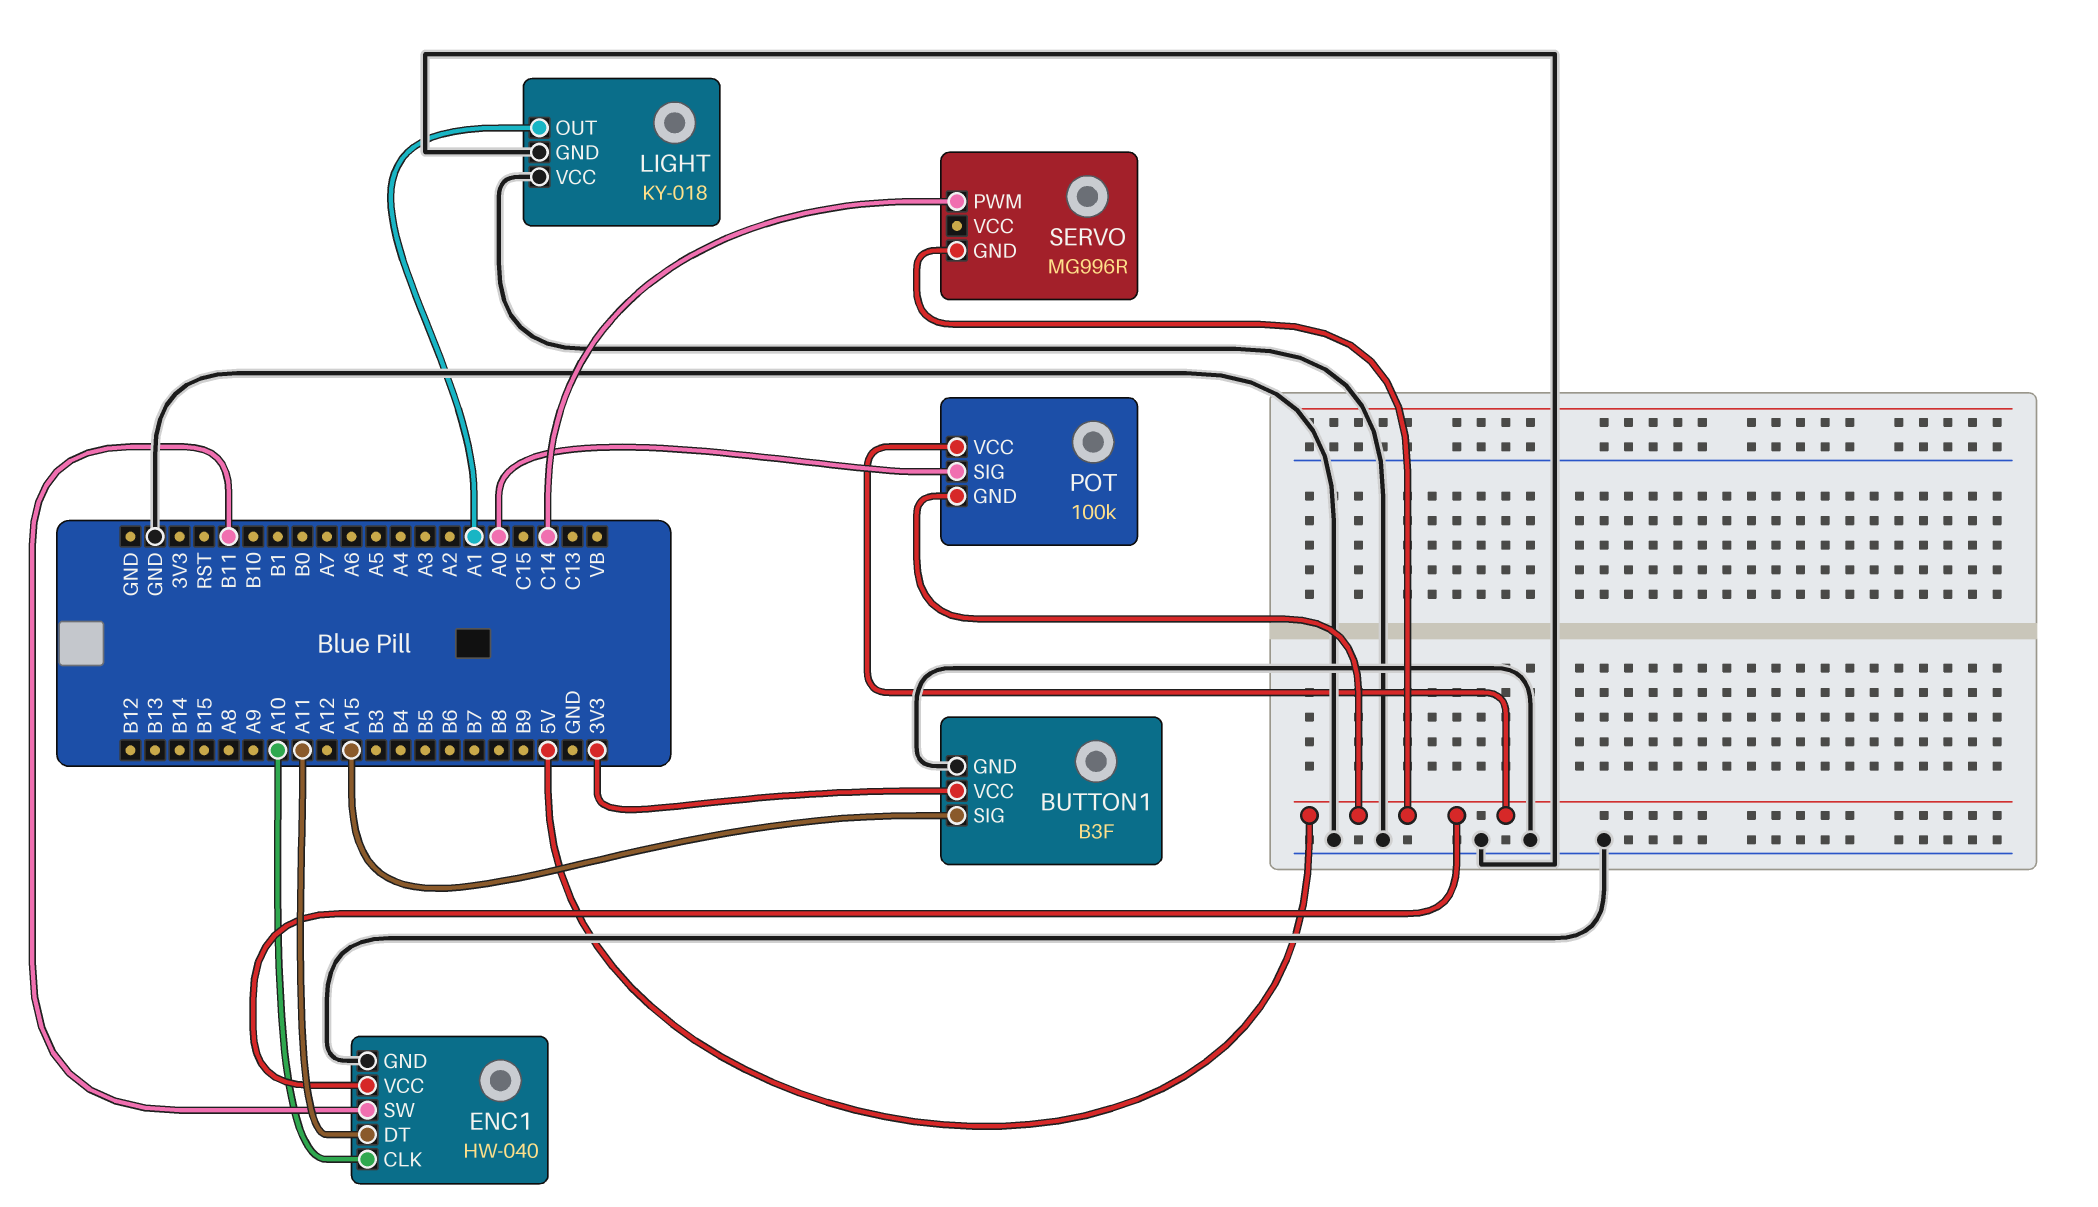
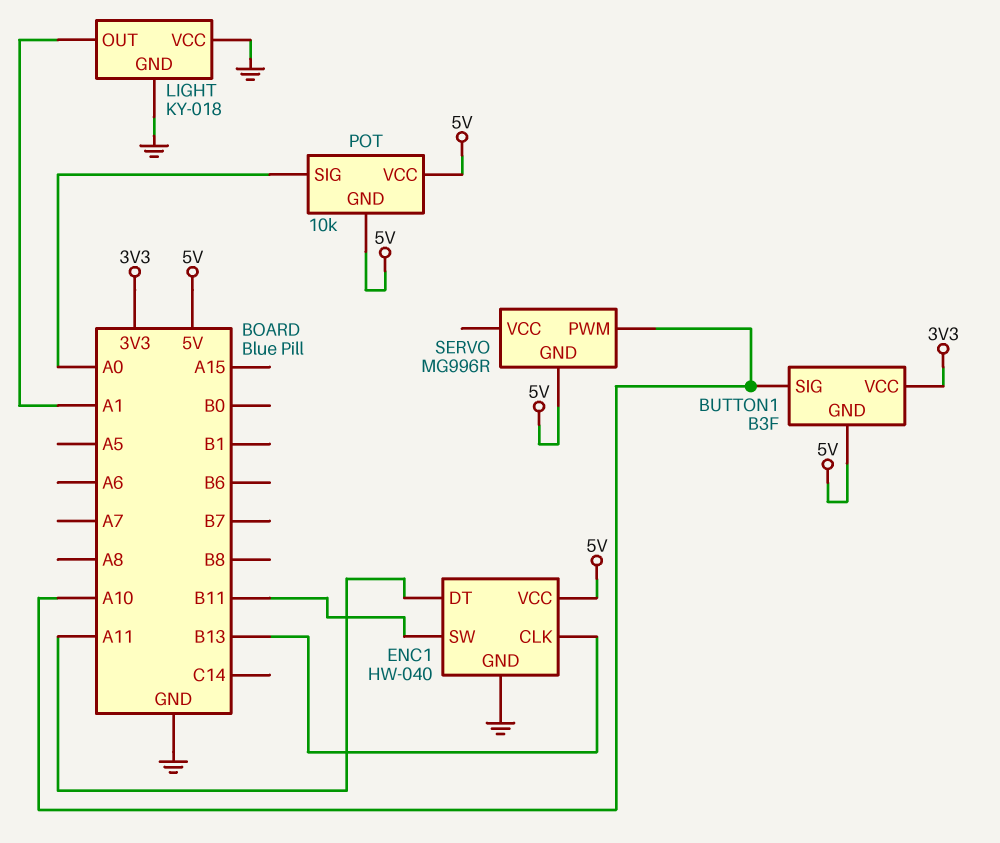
BUTTON1 pin GND: GND -> 5V
BUTTON1 pin SIG: A15 -> A10
ENC1 pin CLK: A10 -> B13
POT: 100k -> 10k
SERVO pin PWM: C14 -> A10

